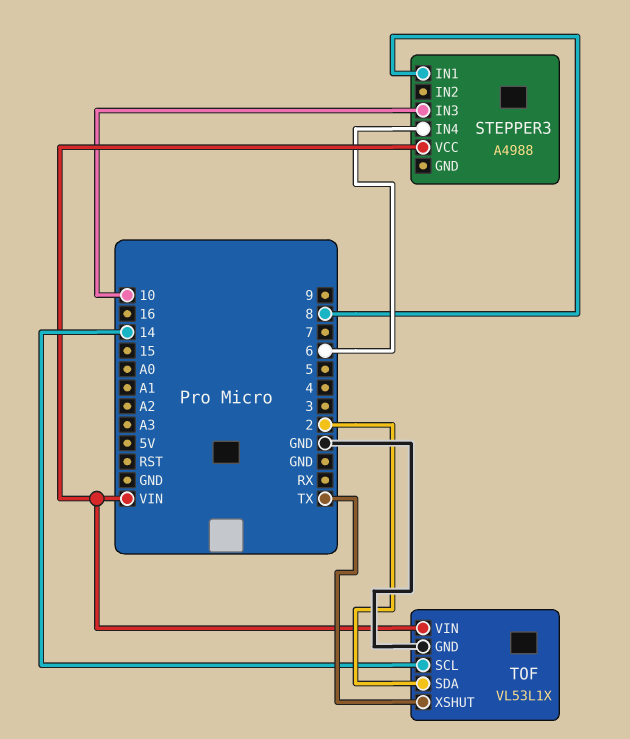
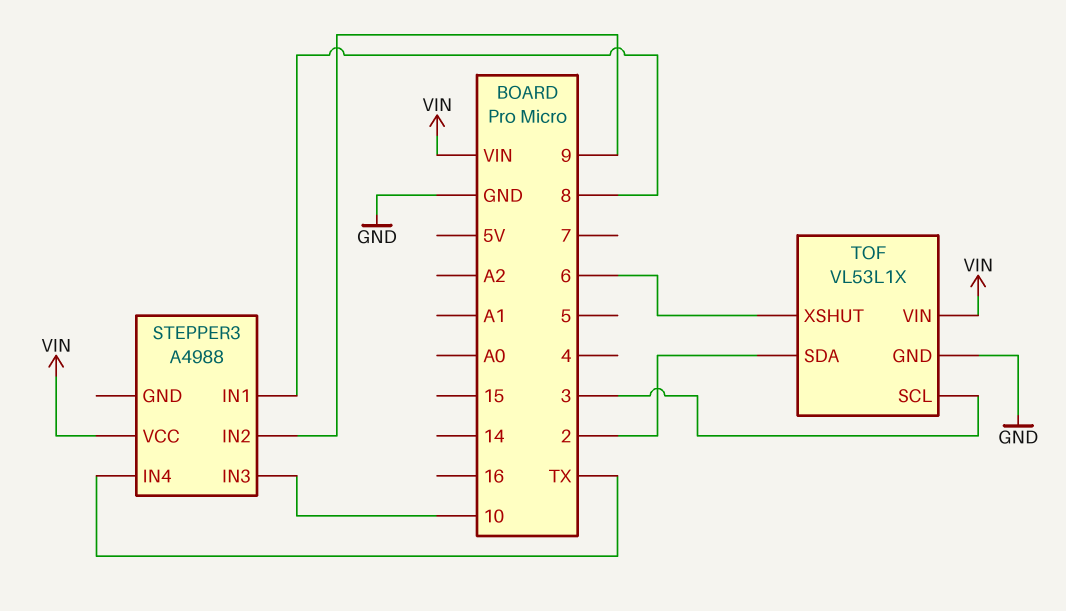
STEPPER3 pin IN2: none -> 9
STEPPER3 pin IN4: 6 -> TX
TOF pin SCL: 14 -> 3
TOF pin XSHUT: TX -> 6

